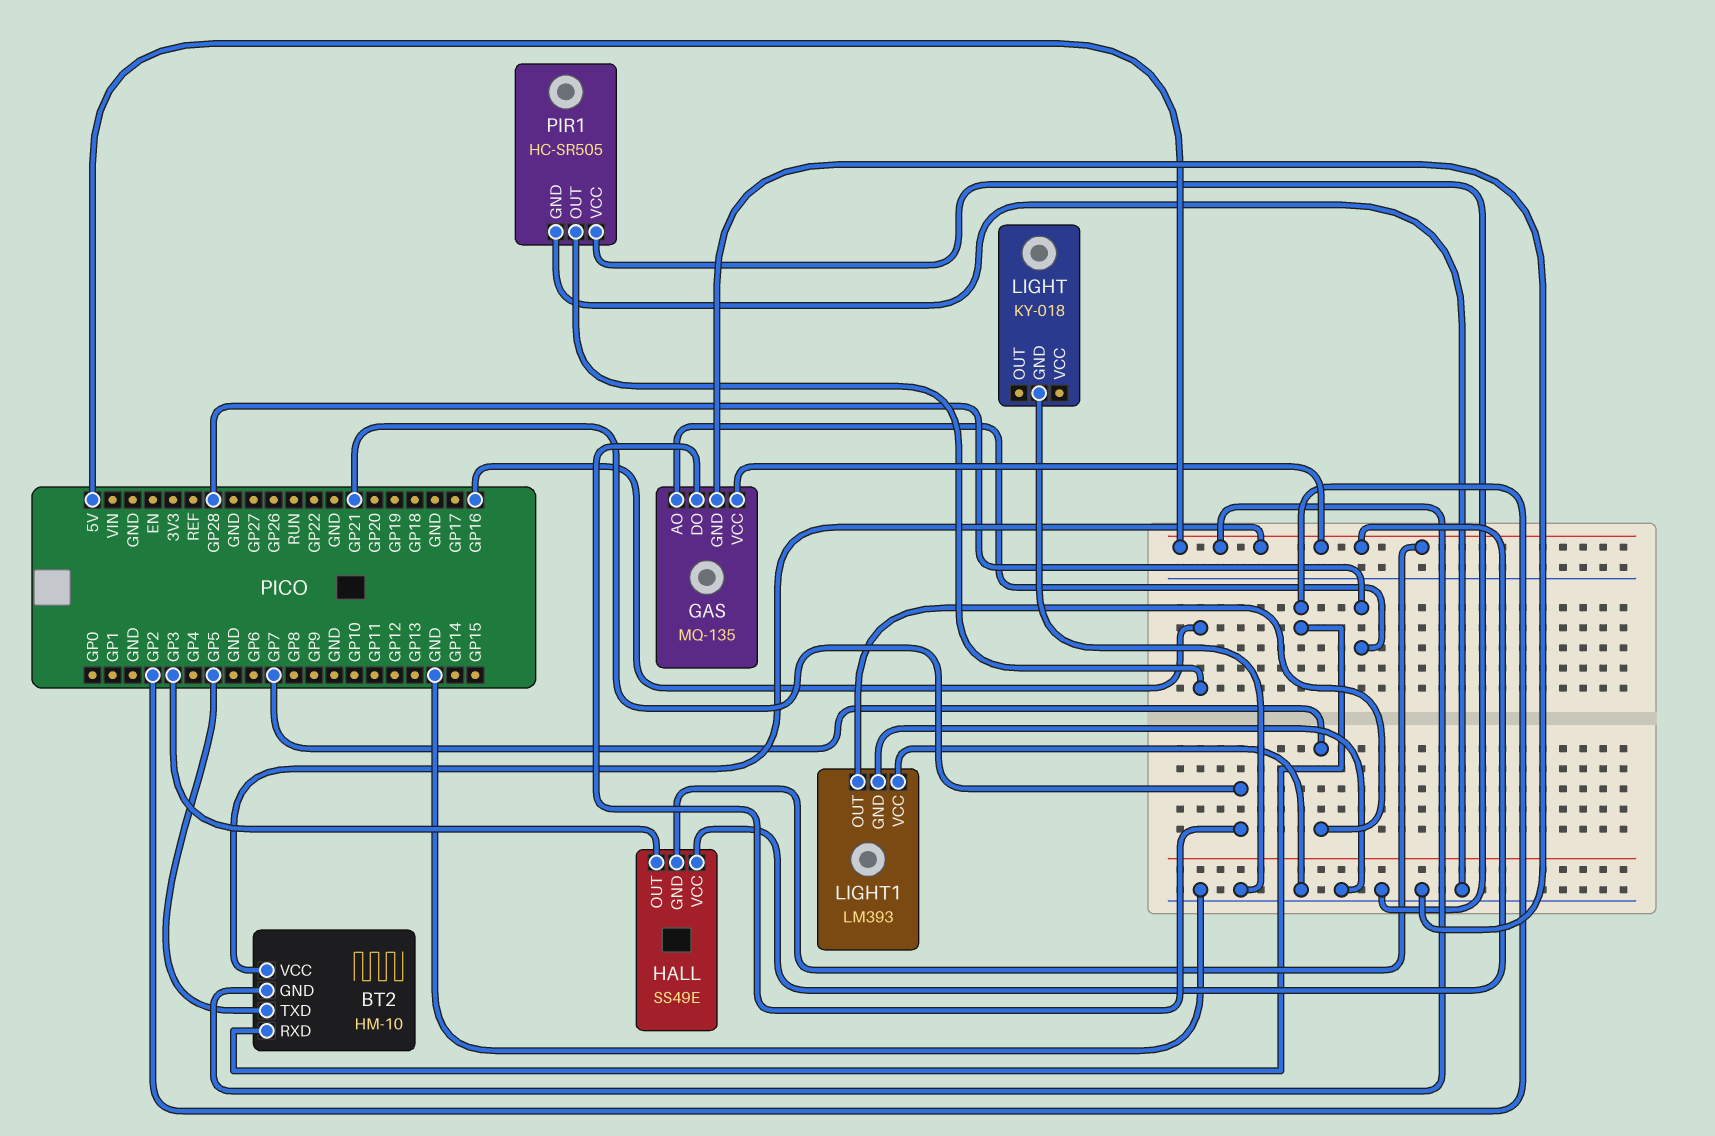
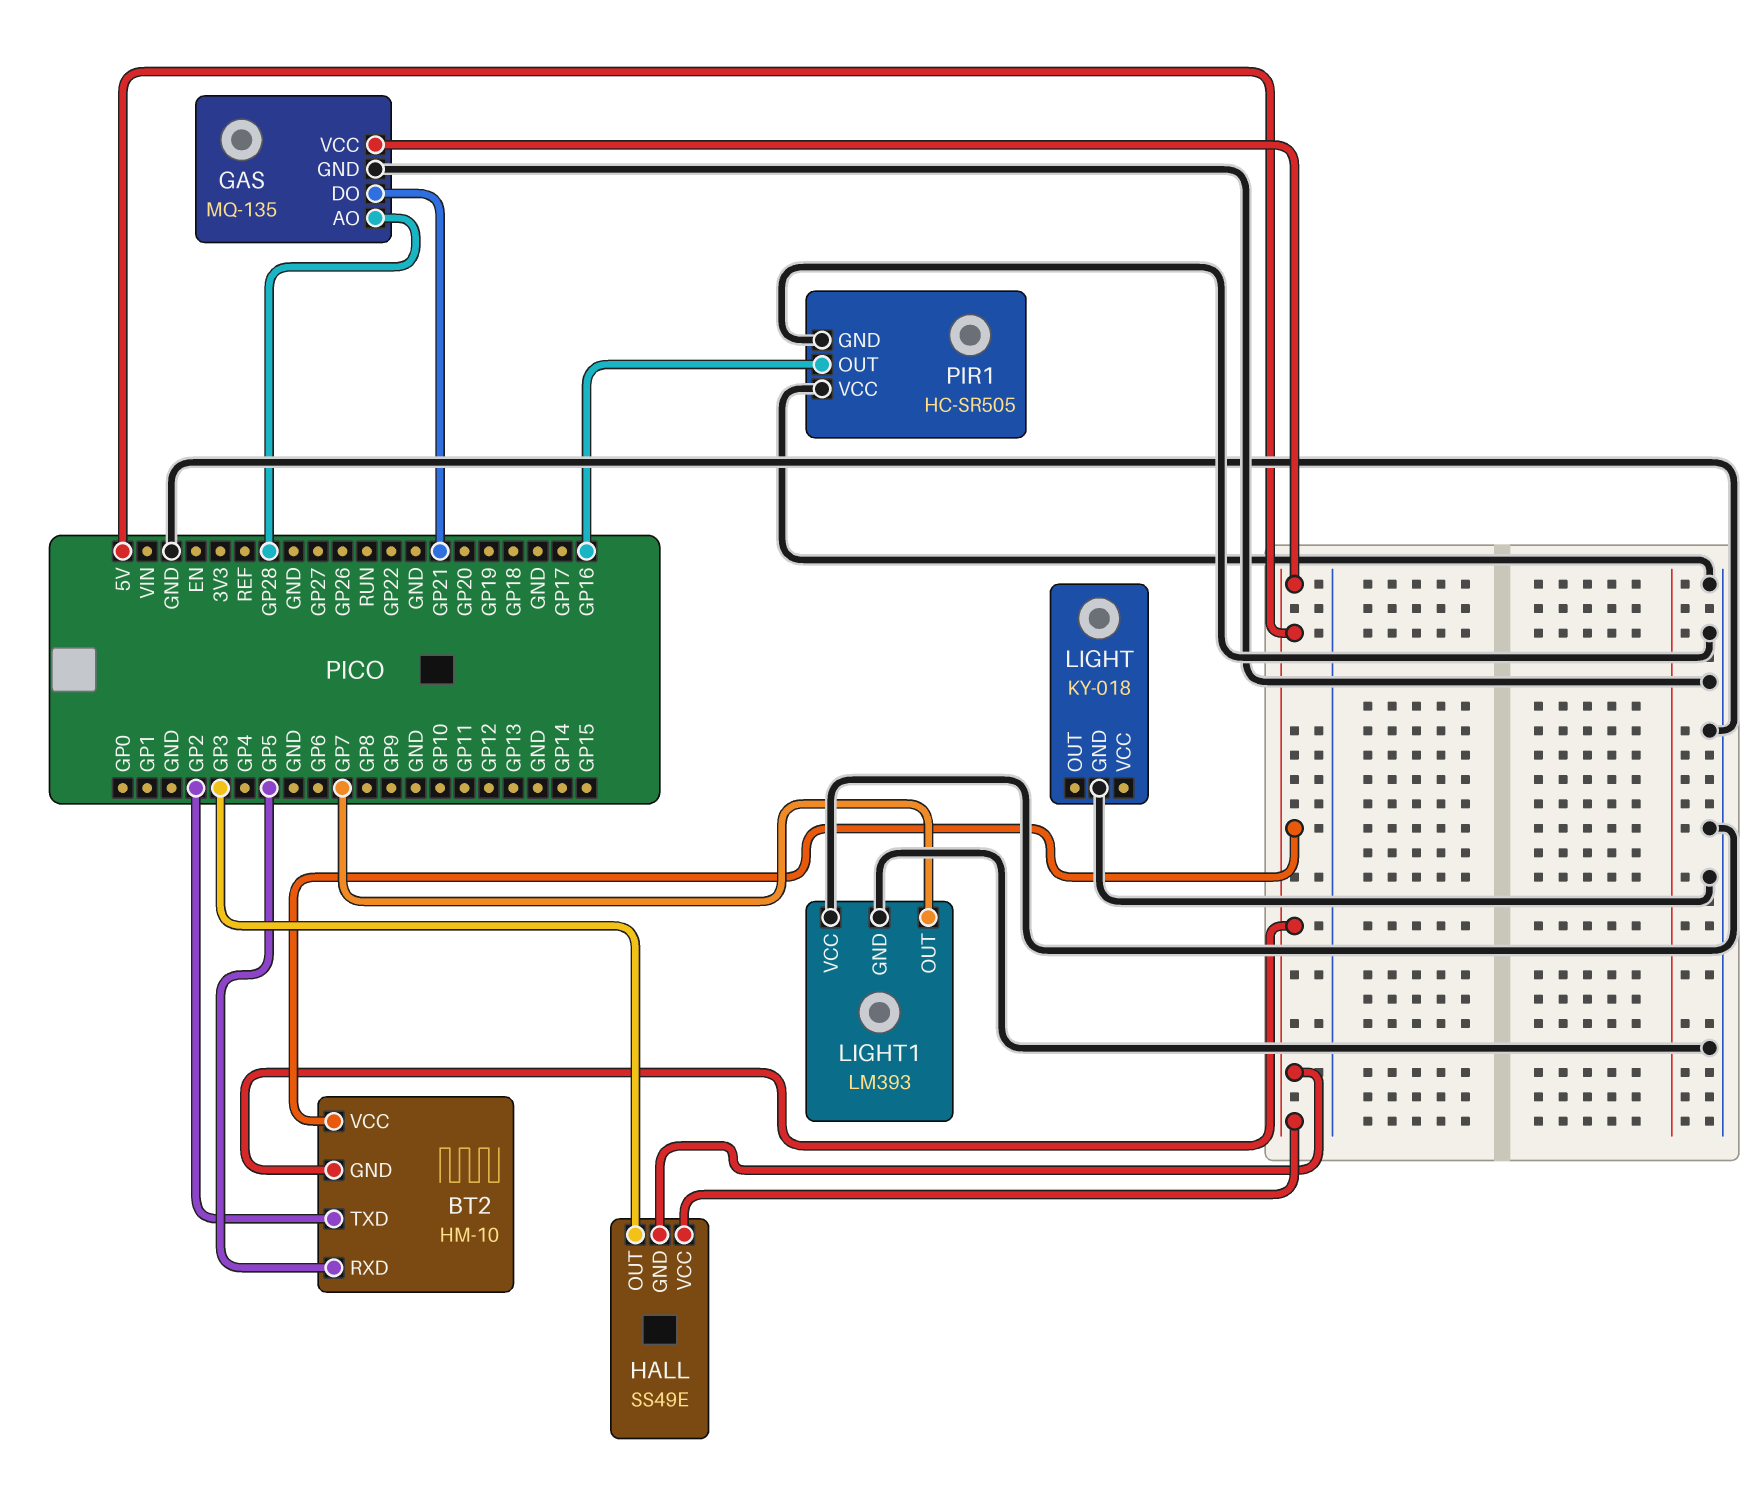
BT2 pin RXD: GP2 -> GP5
BT2 pin TXD: GP5 -> GP2

